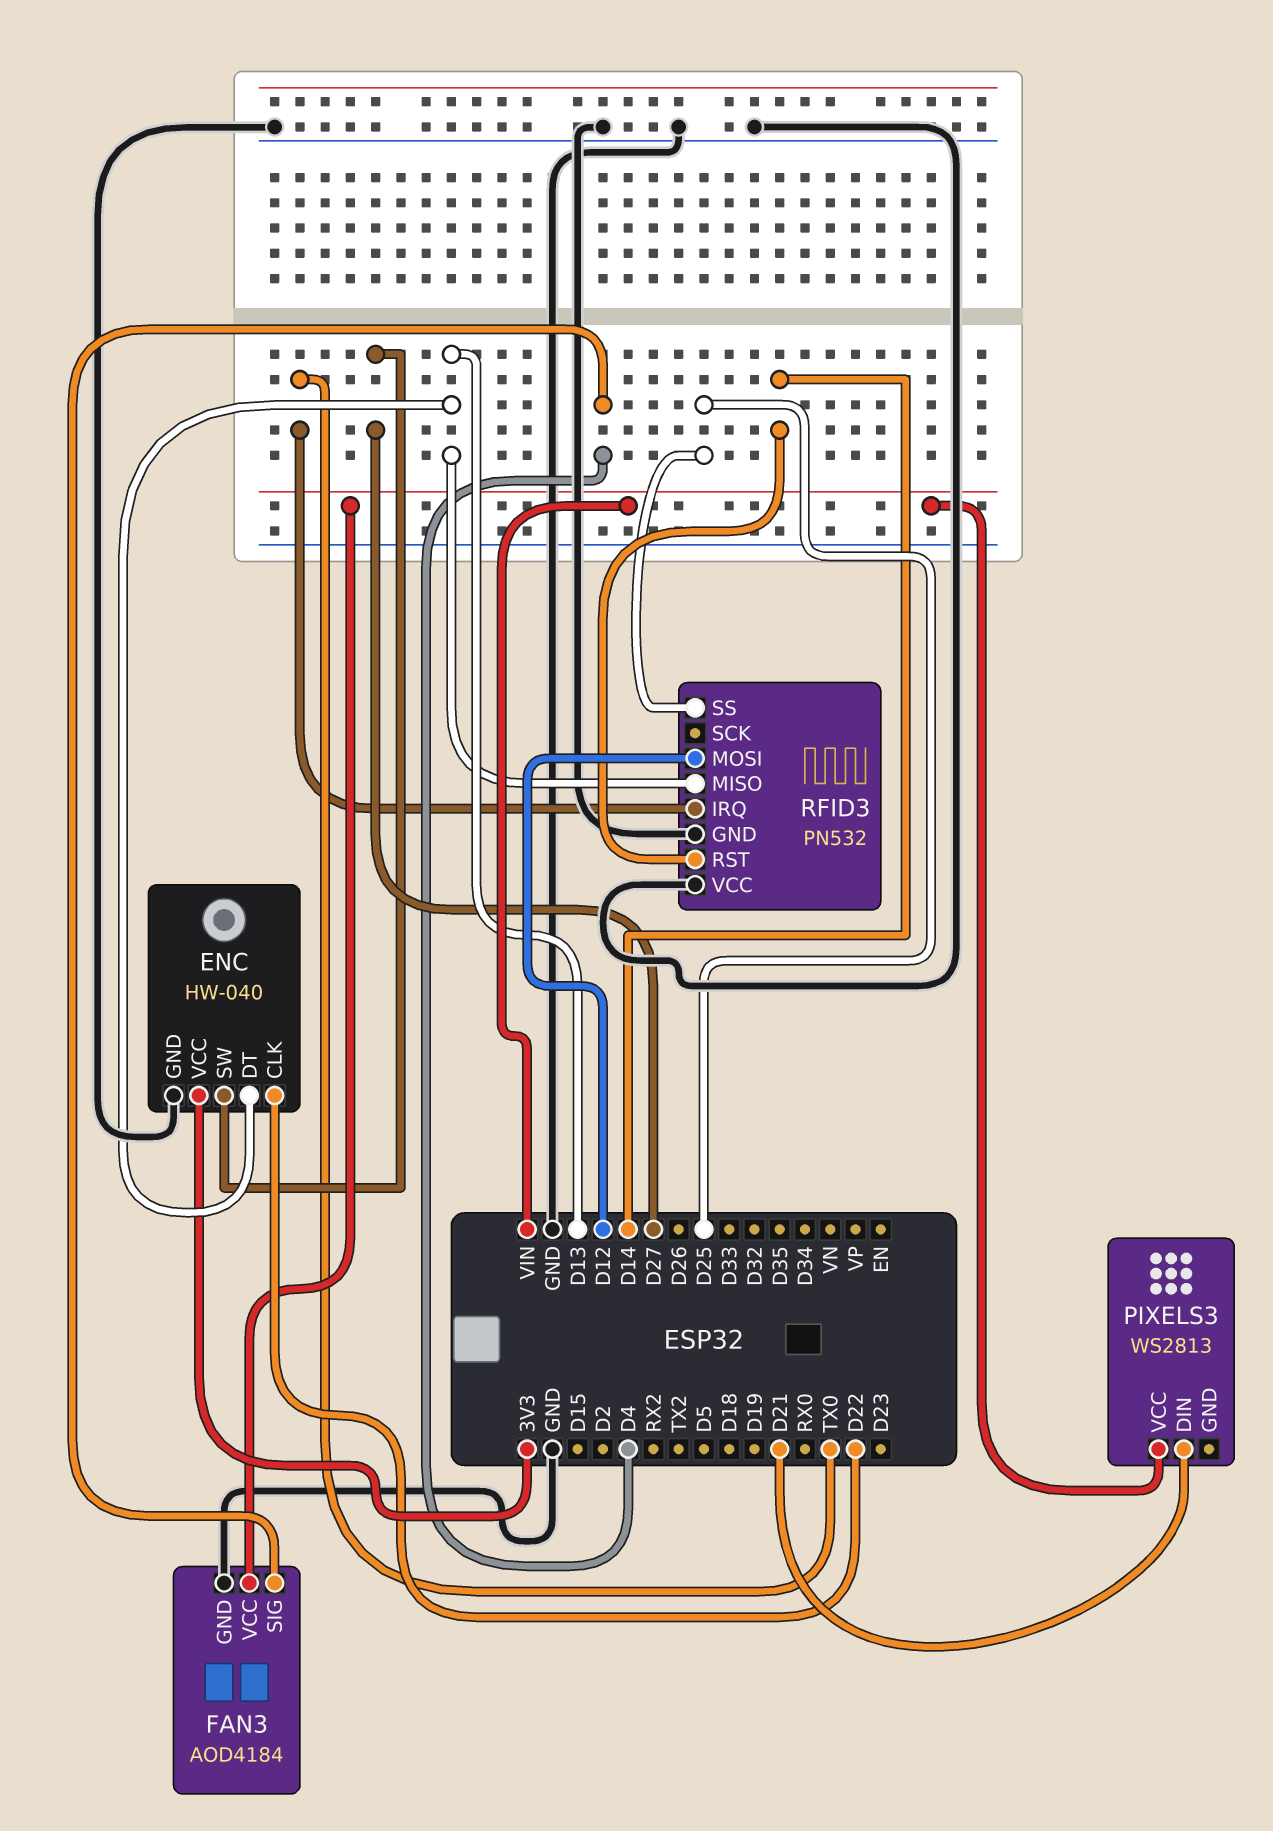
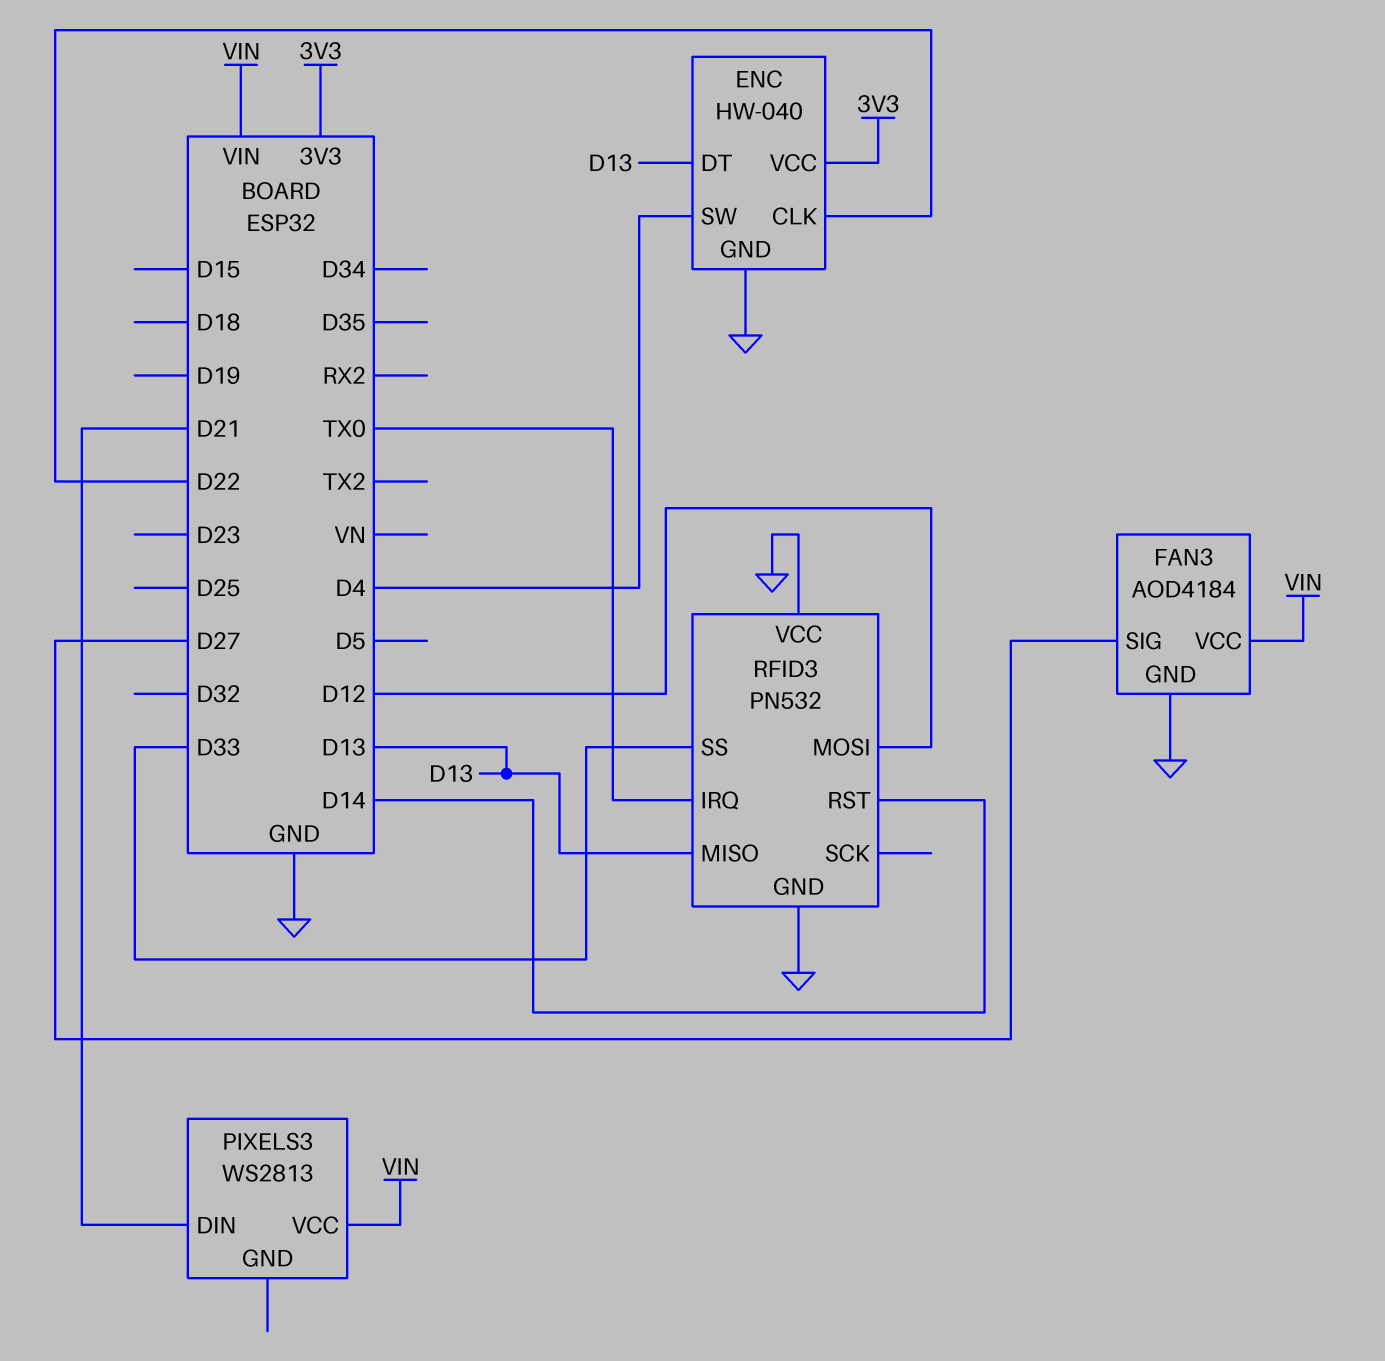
ENC pin SW: D27 -> D4
FAN3 pin SIG: D4 -> D27
RFID3 pin SS: D25 -> D33

